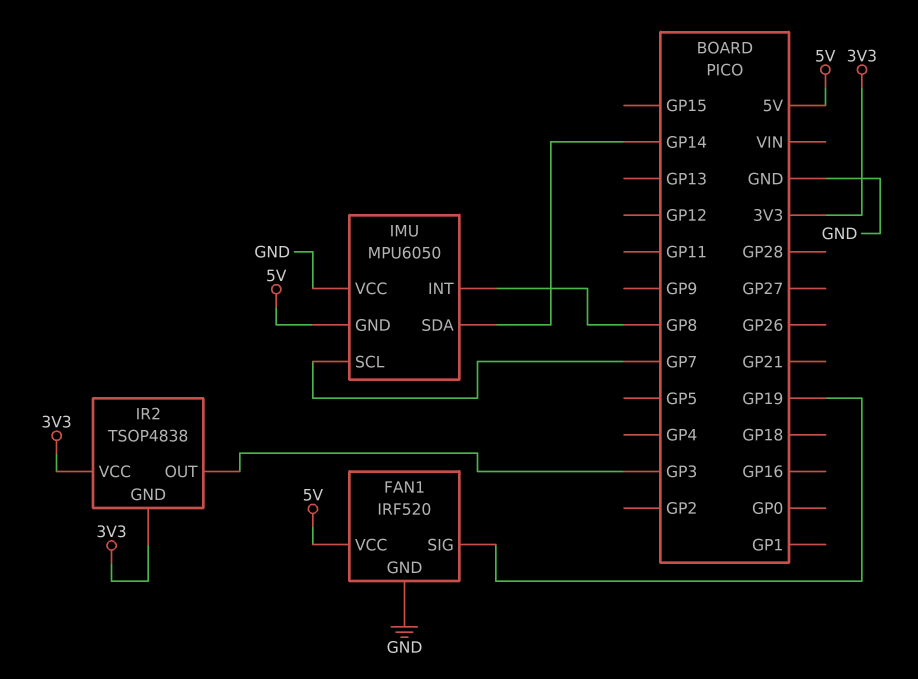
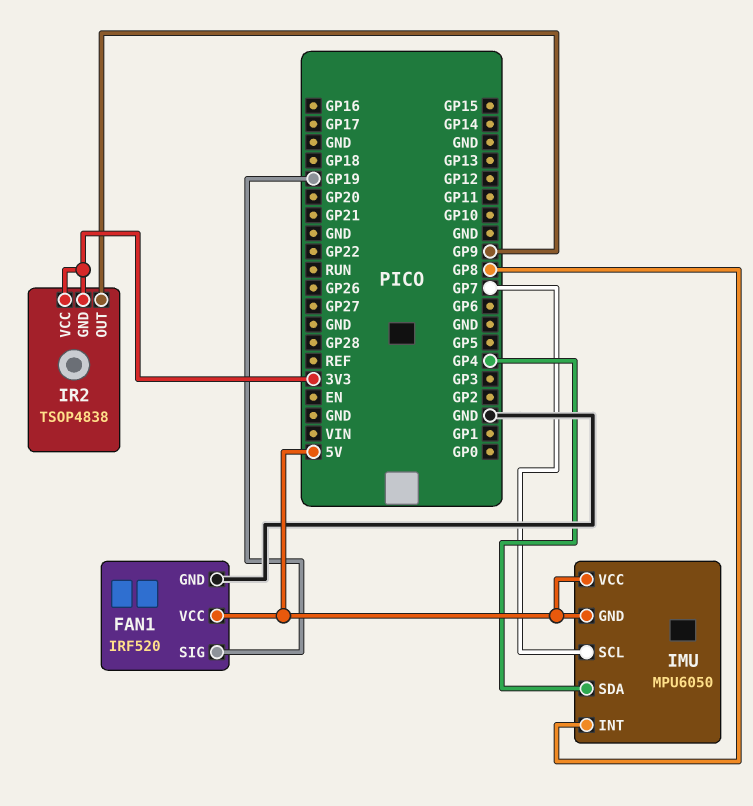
IMU pin SDA: GP14 -> GP4
IMU pin VCC: GND -> 5V
IR2 pin OUT: GP3 -> GP9

